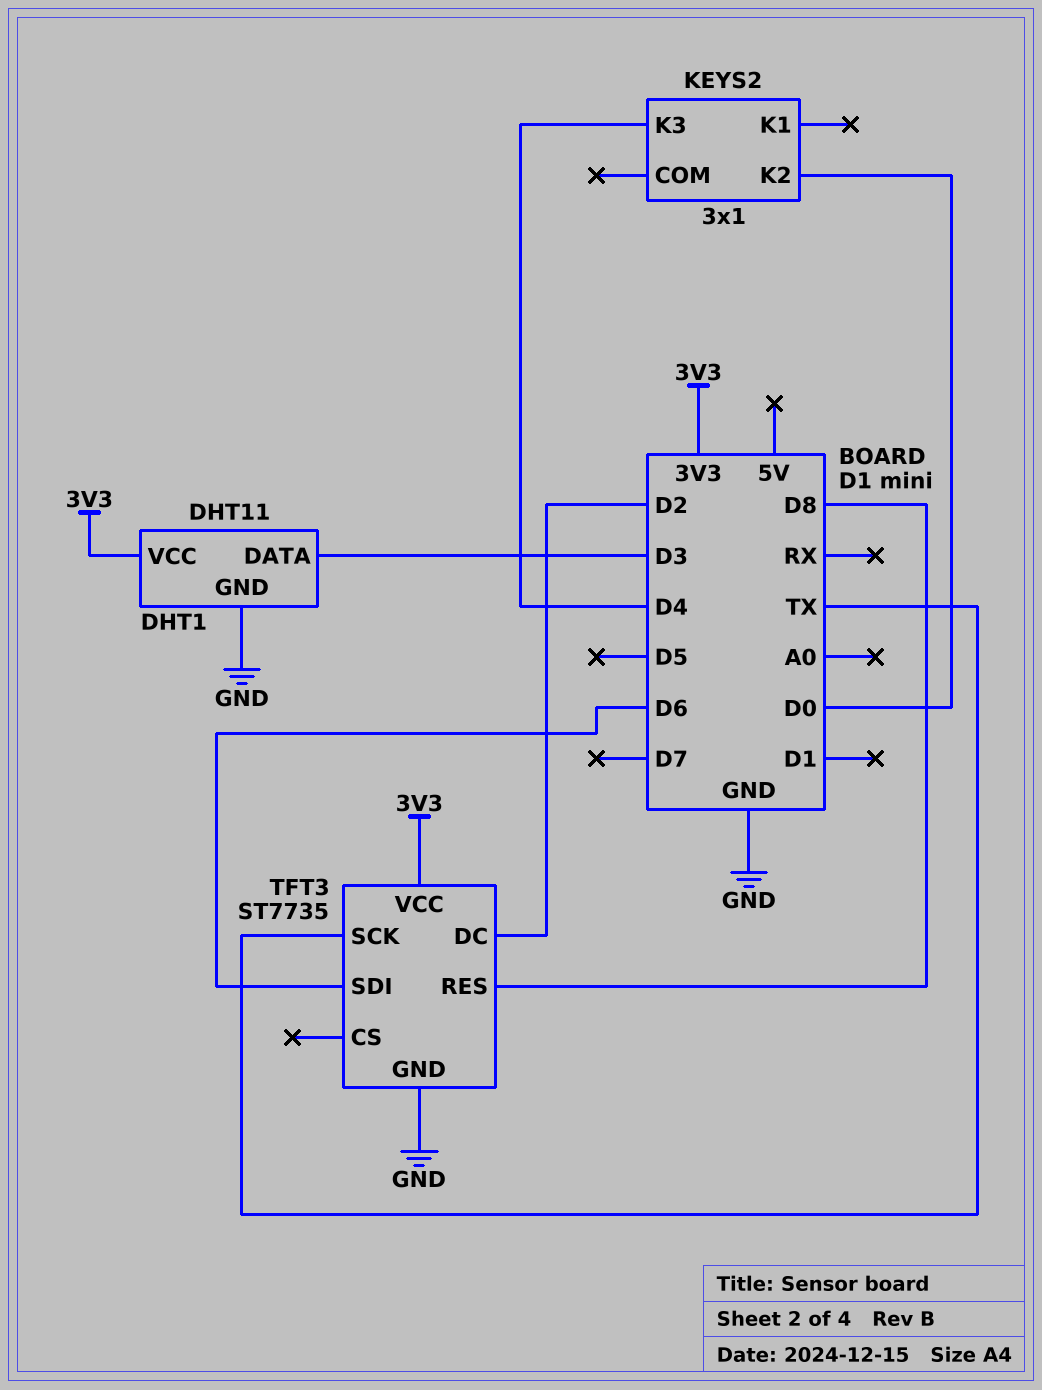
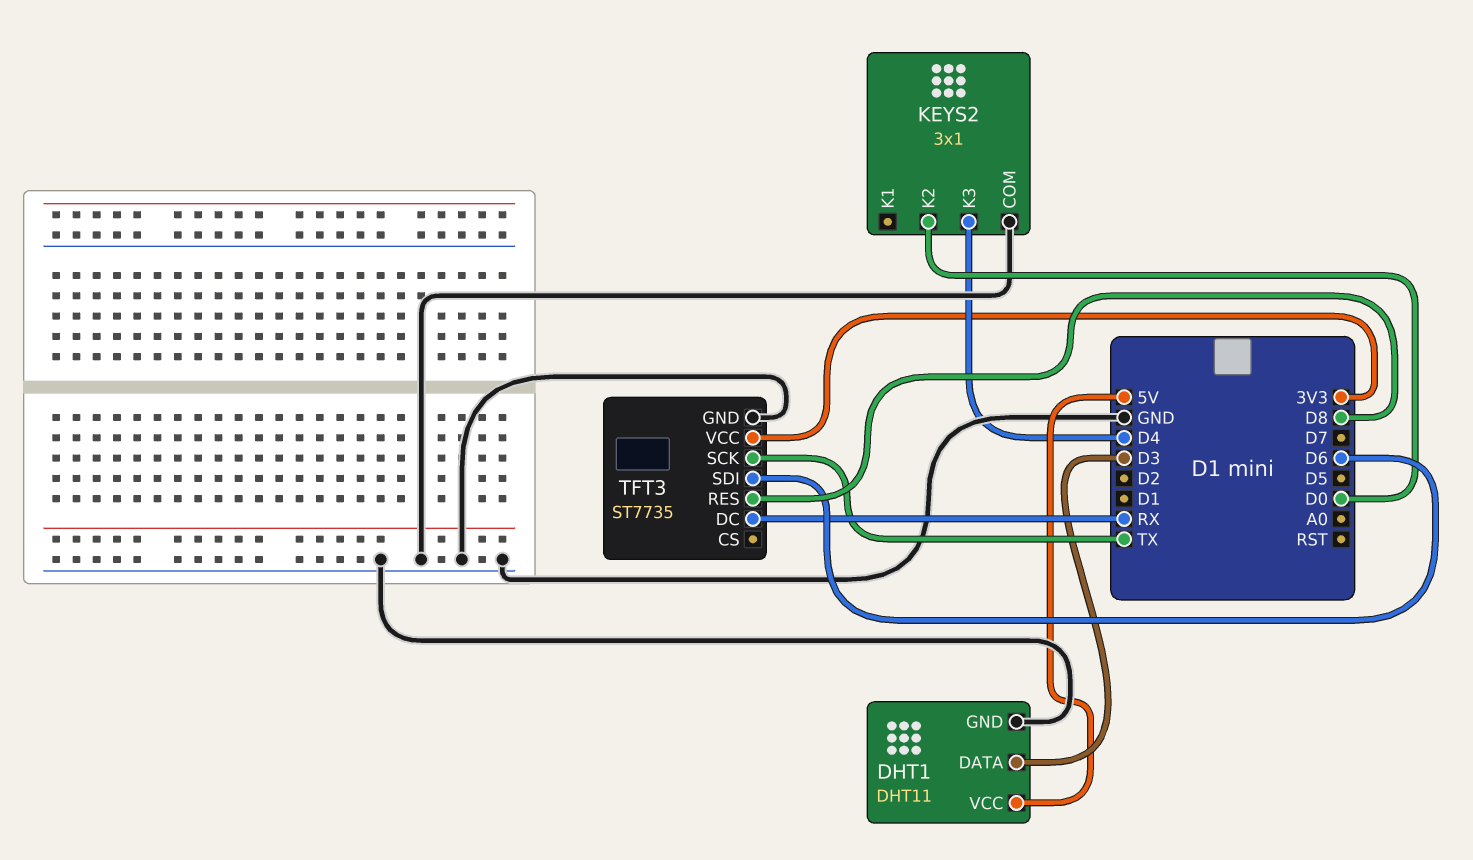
DHT1 pin VCC: 3V3 -> 5V
KEYS2 pin COM: none -> GND
TFT3 pin DC: D2 -> RX

